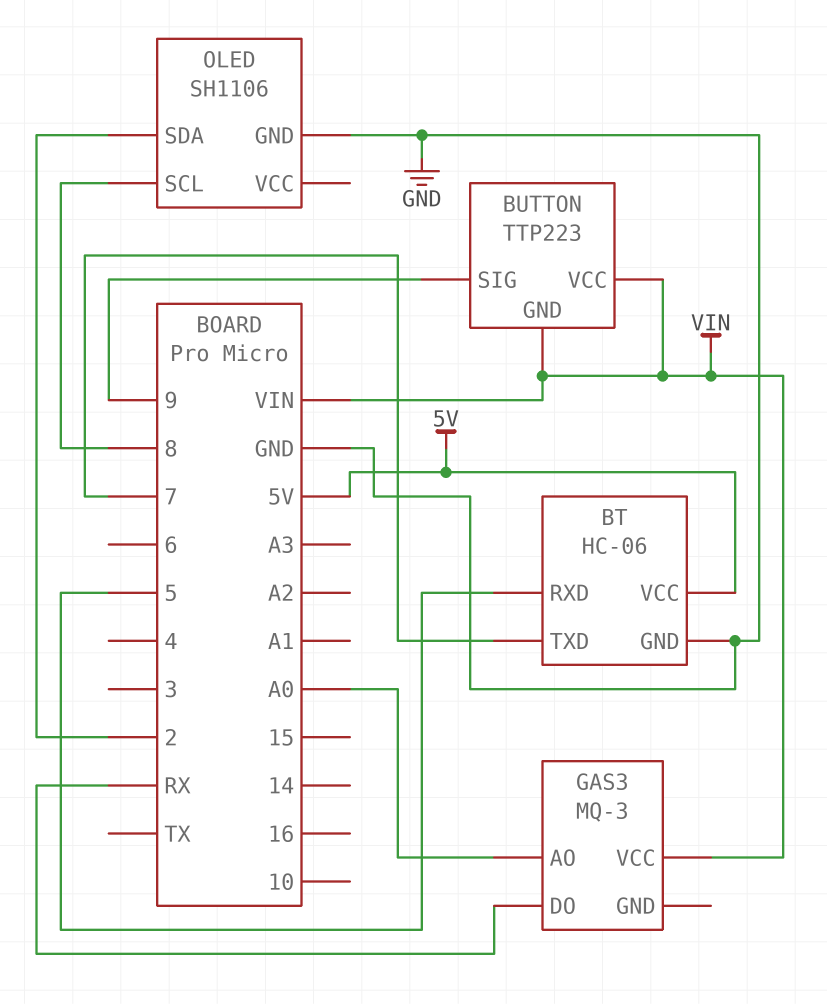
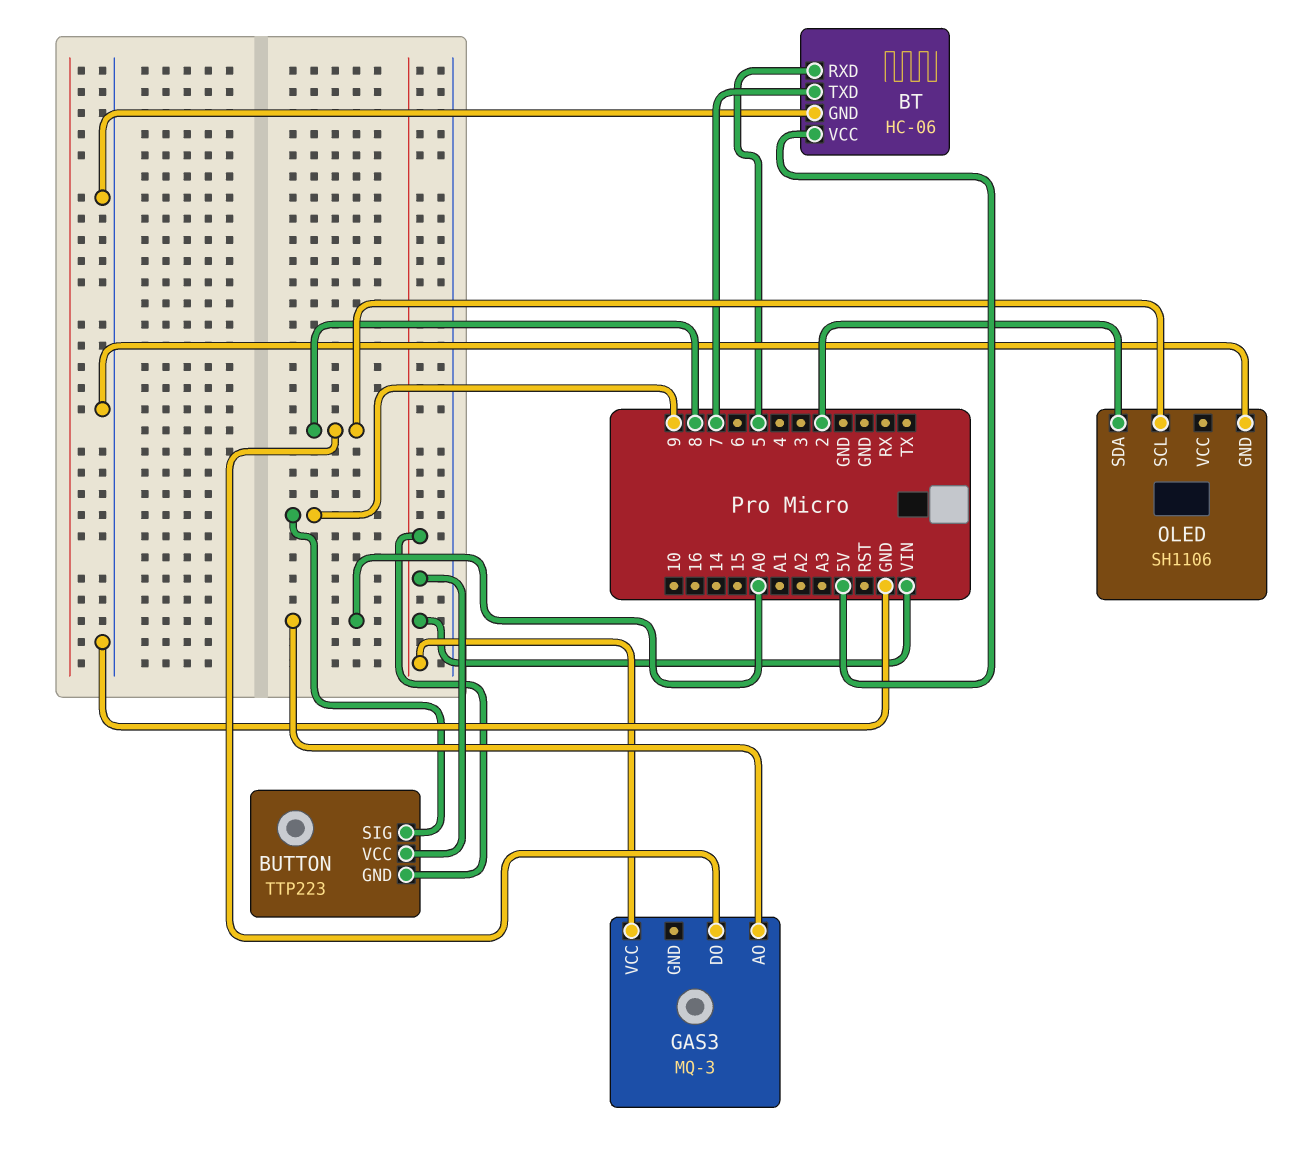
GAS3 pin DO: RX -> 8

